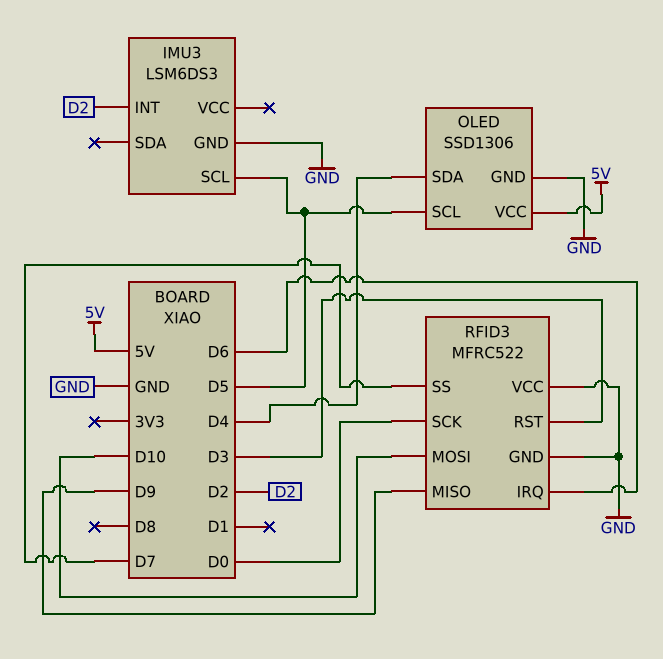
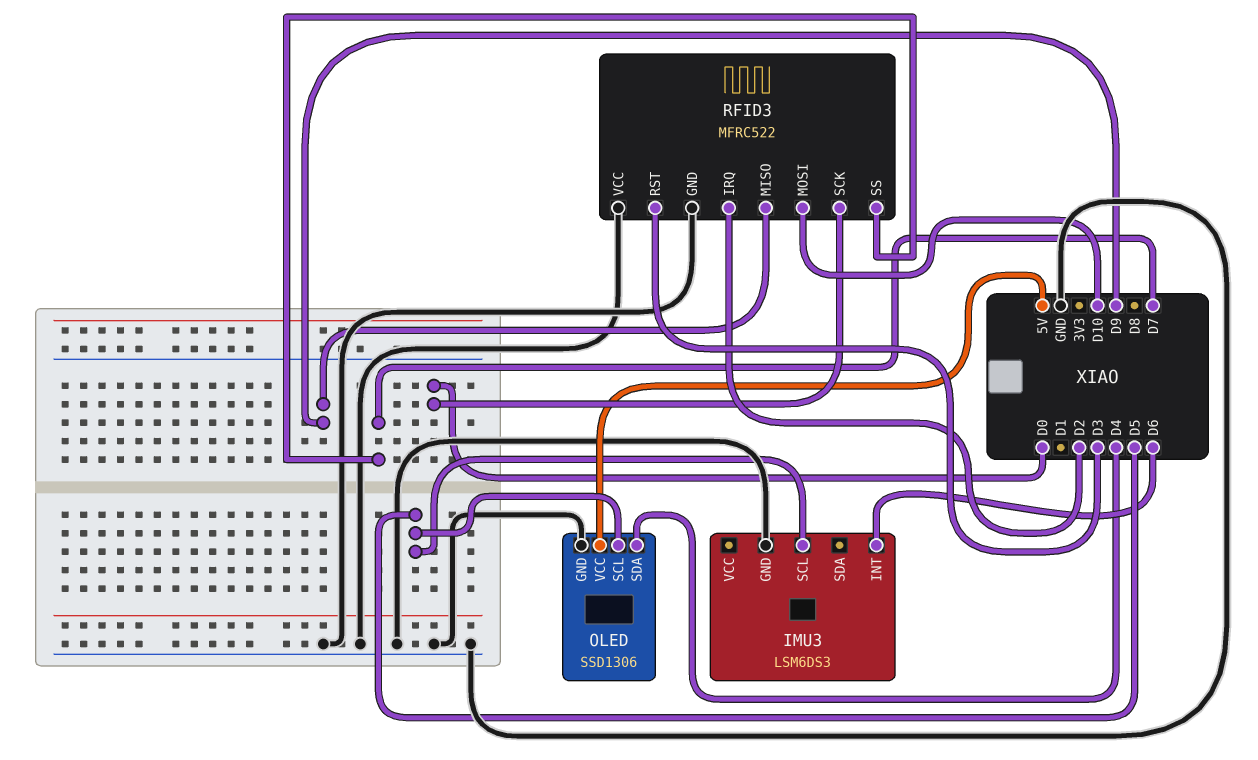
IMU3 pin INT: D2 -> D6
RFID3 pin IRQ: D6 -> D2

